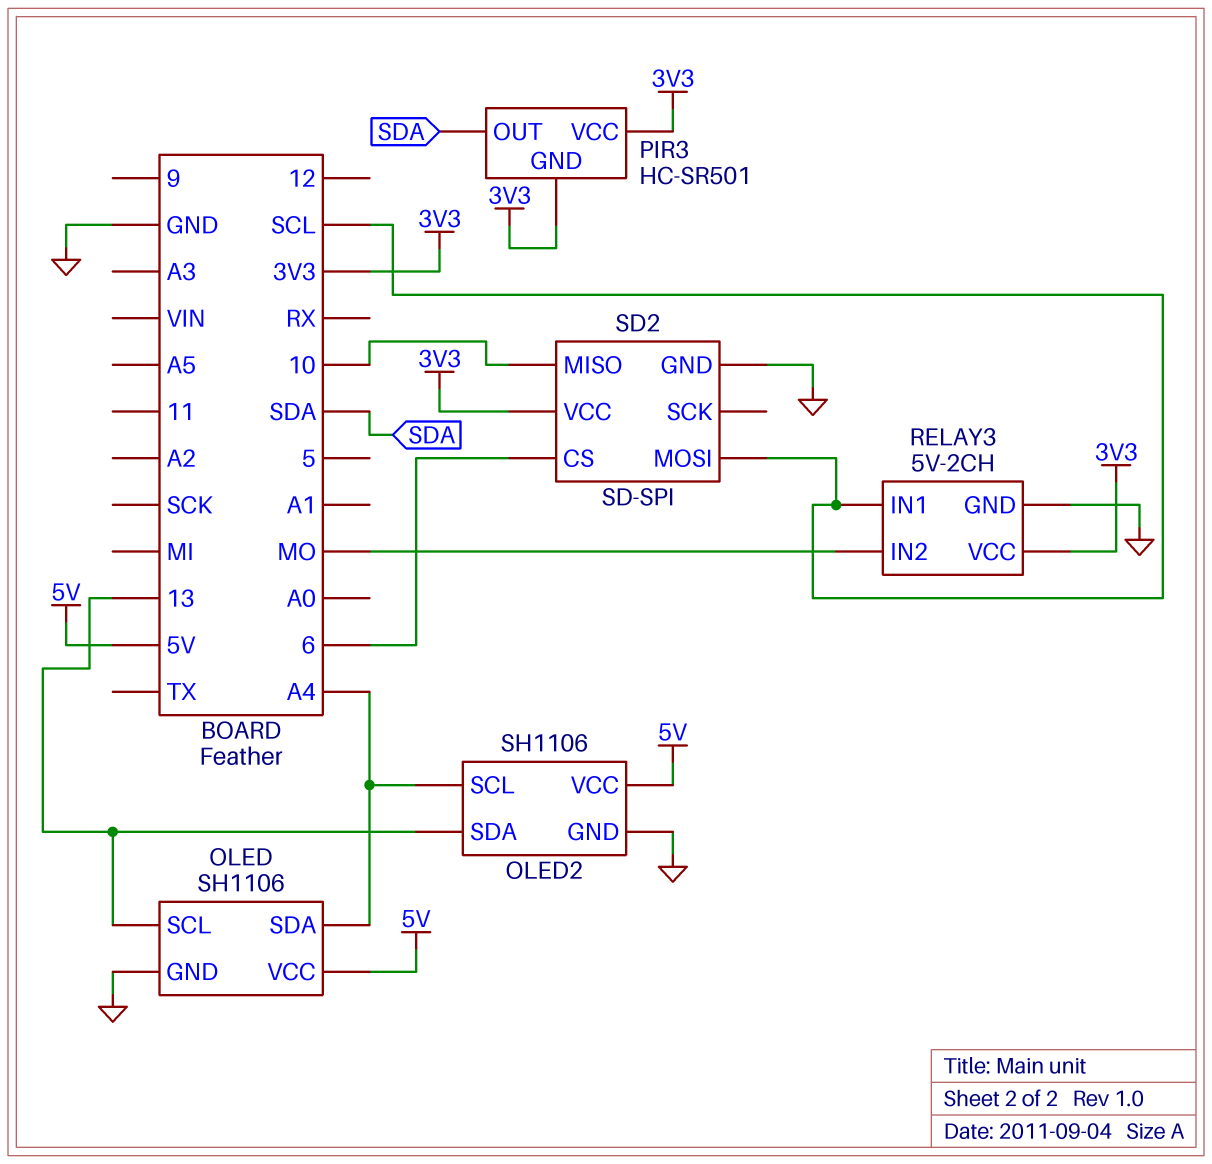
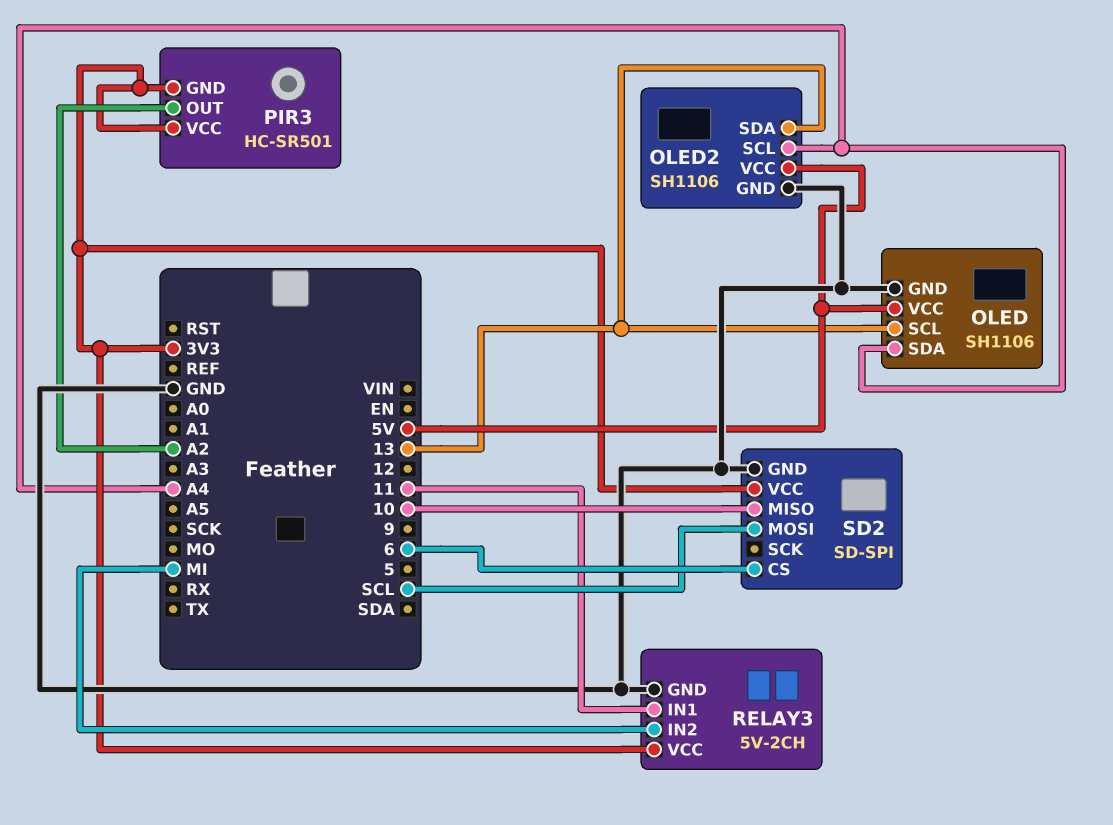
PIR3 pin OUT: SDA -> A2
RELAY3 pin IN1: SCL -> 11
RELAY3 pin IN2: MO -> MI

